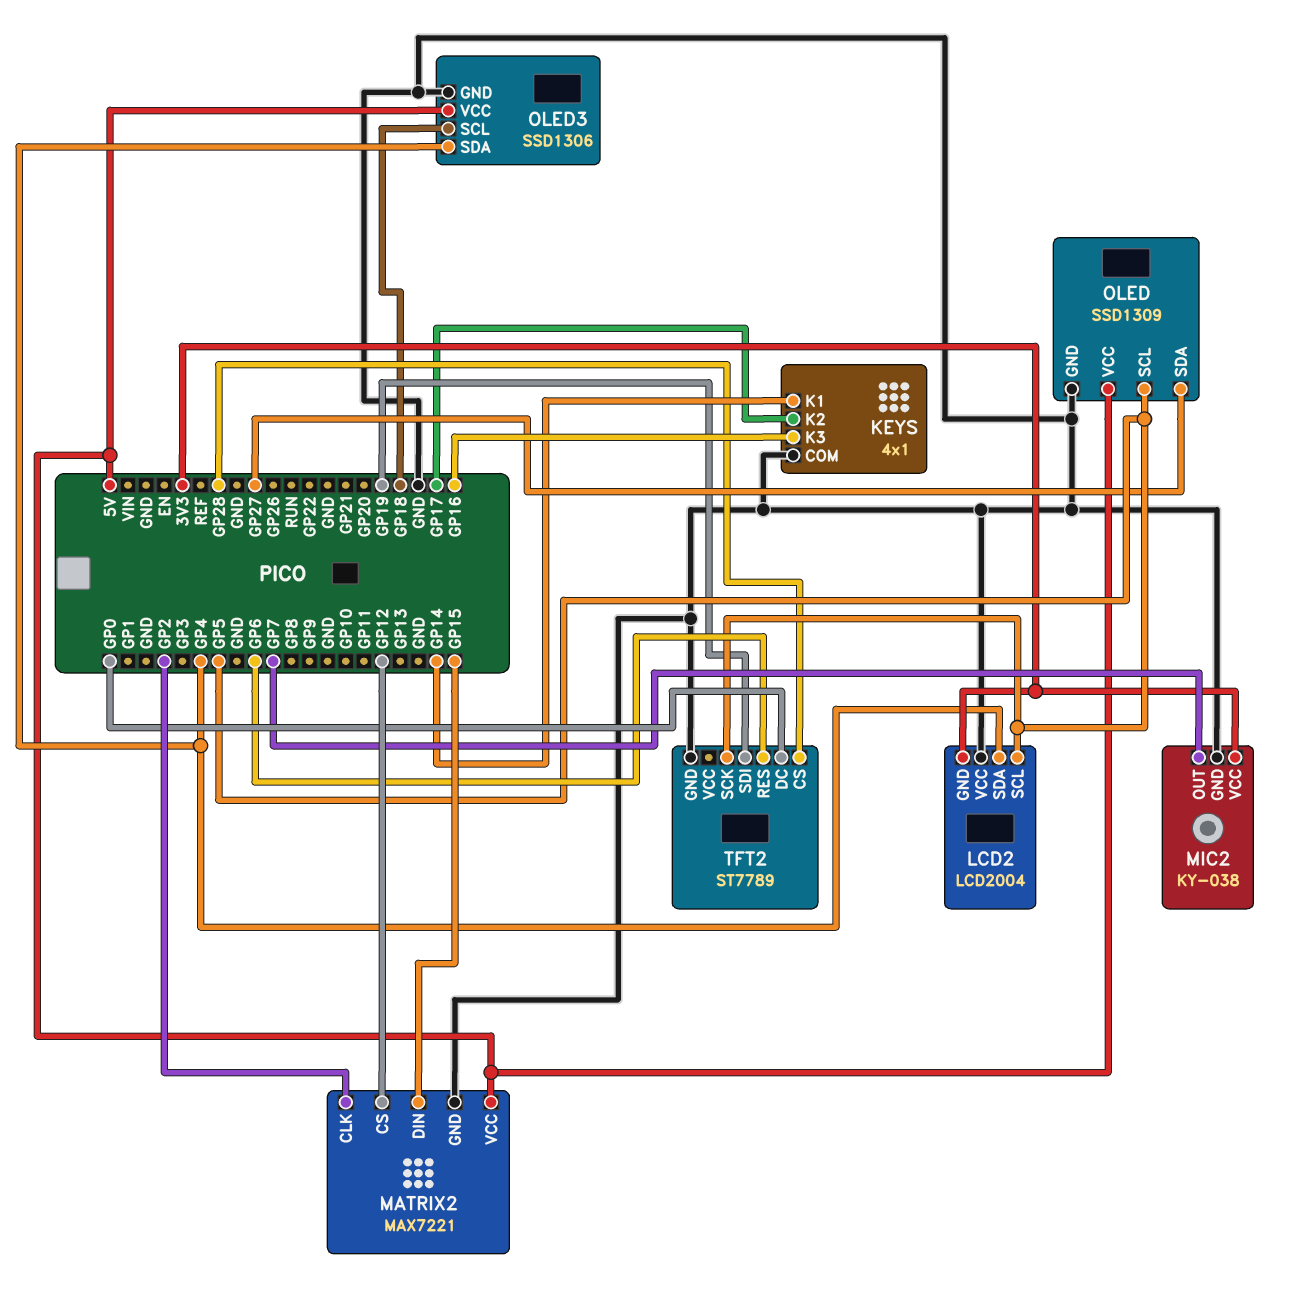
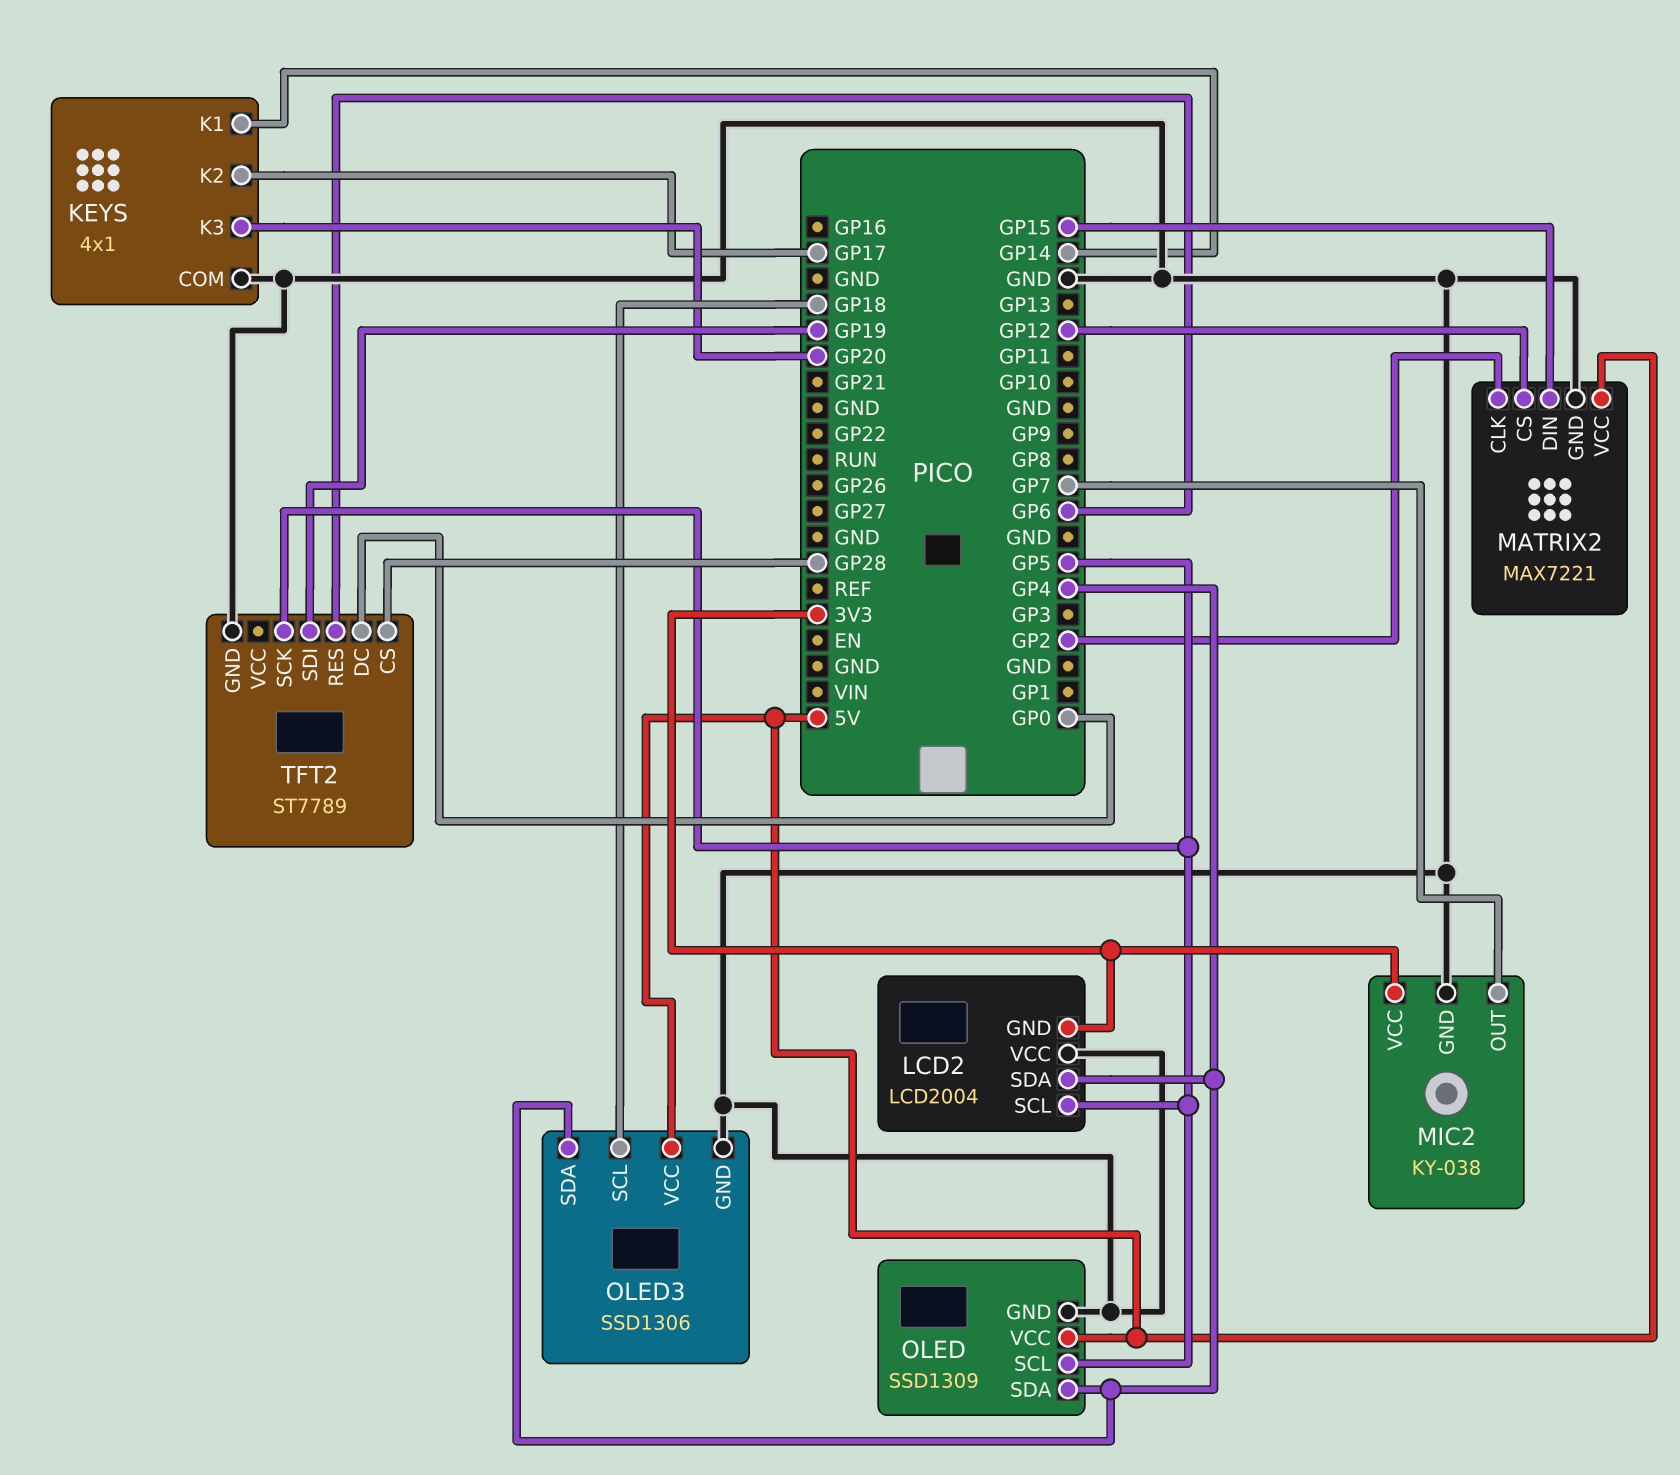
KEYS pin K3: GP16 -> GP20
OLED pin SDA: GP27 -> GP4

